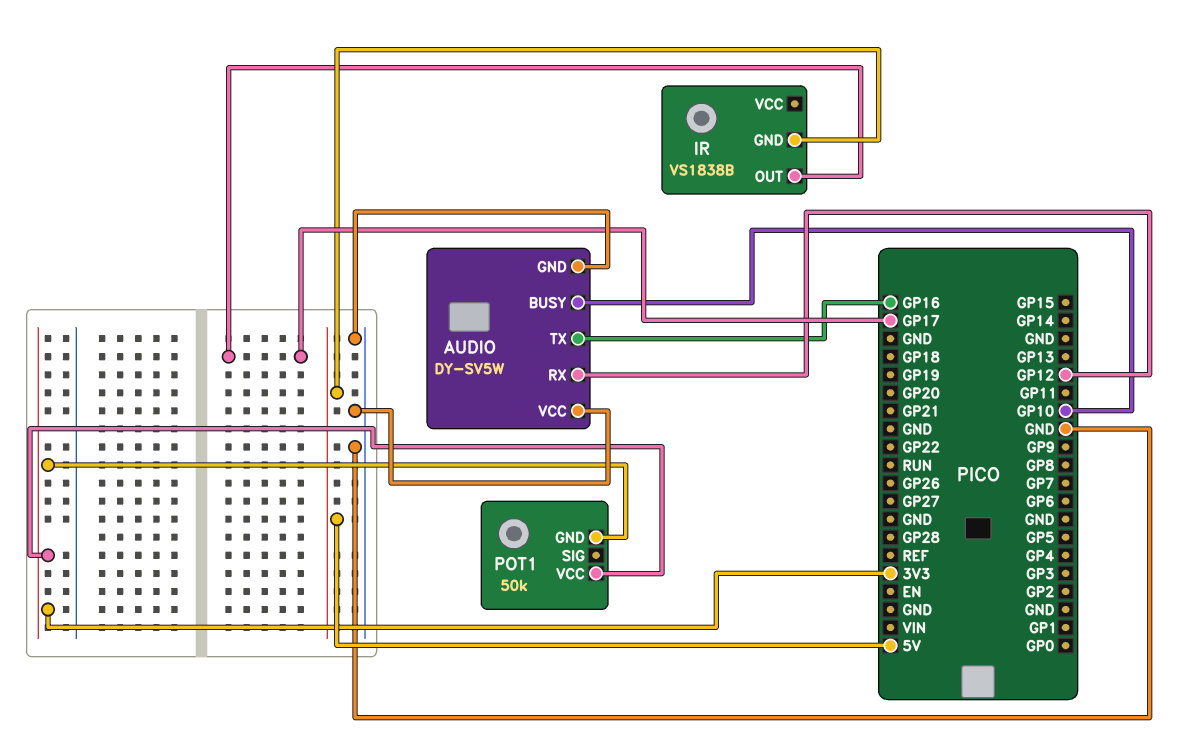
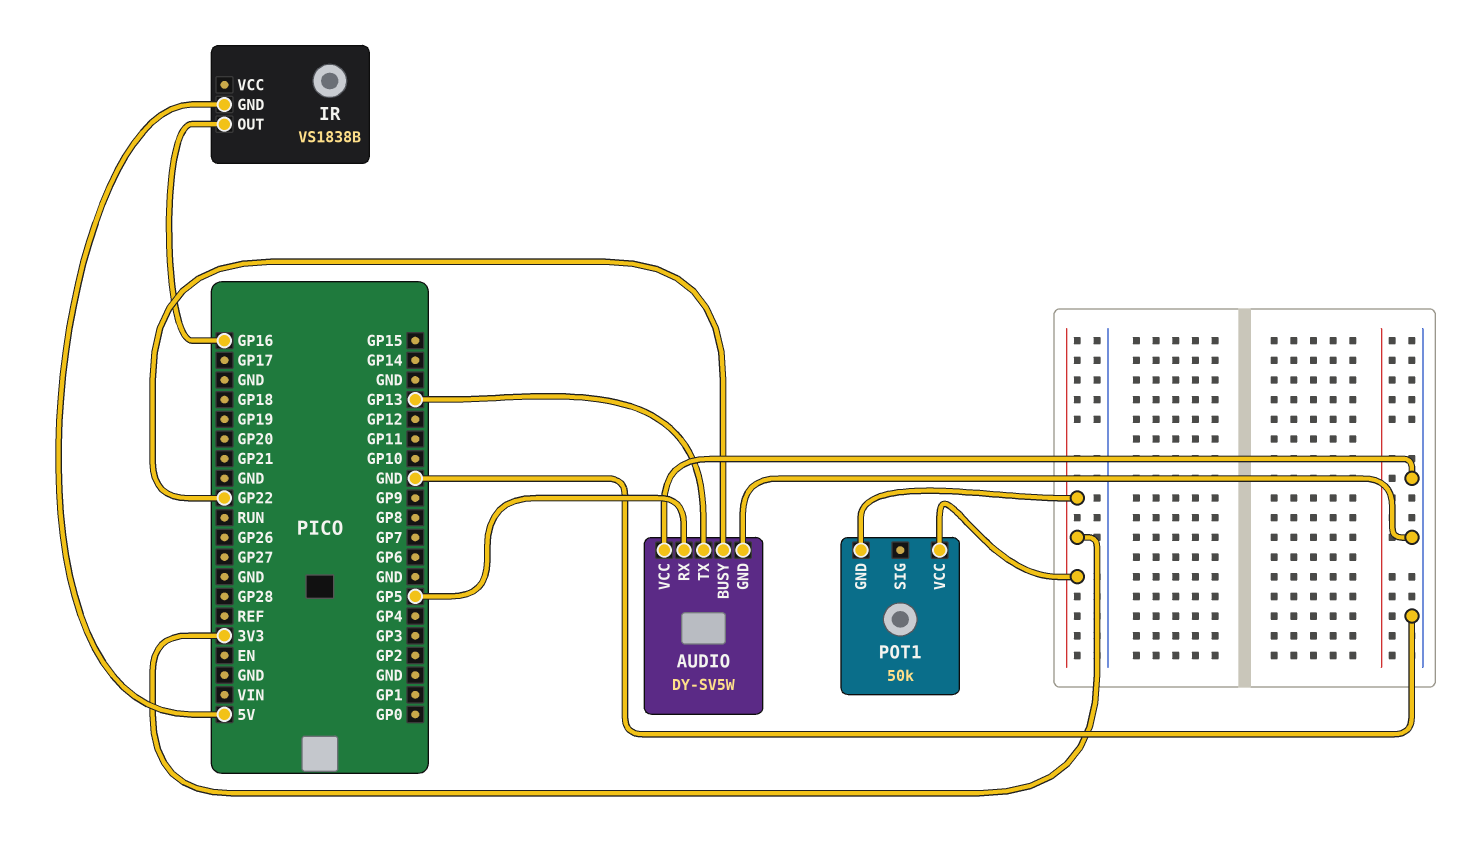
AUDIO pin BUSY: GP10 -> GP22
AUDIO pin RX: GP12 -> GP5
AUDIO pin TX: GP16 -> GP13
IR pin OUT: GP17 -> GP16

